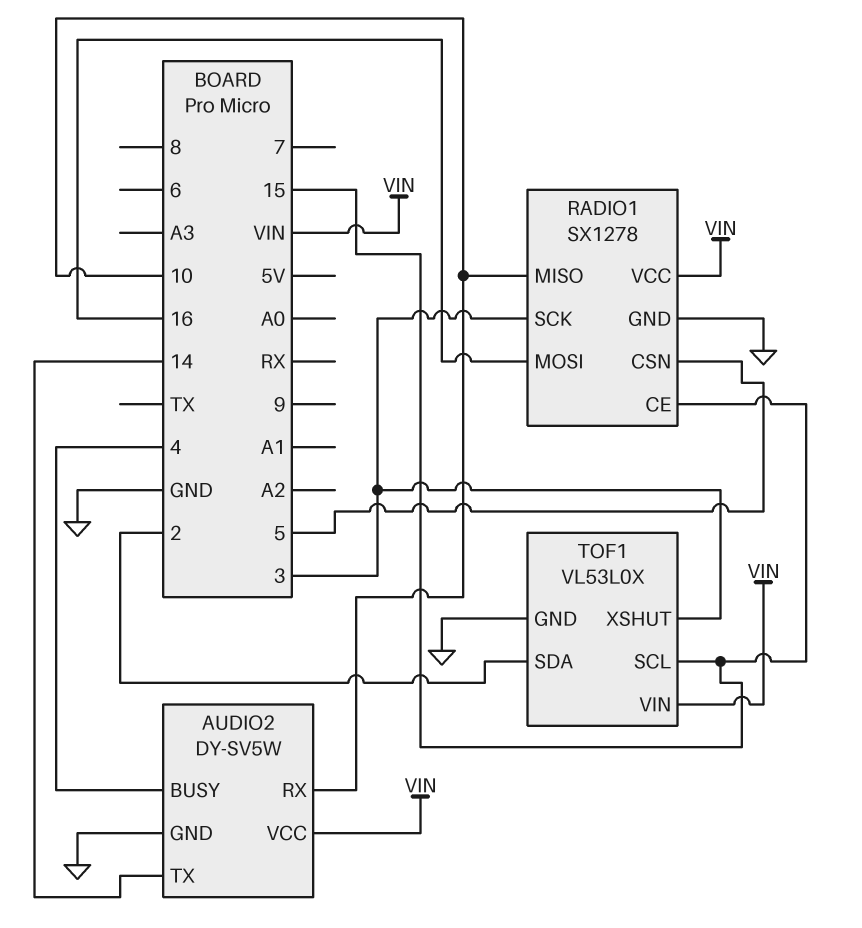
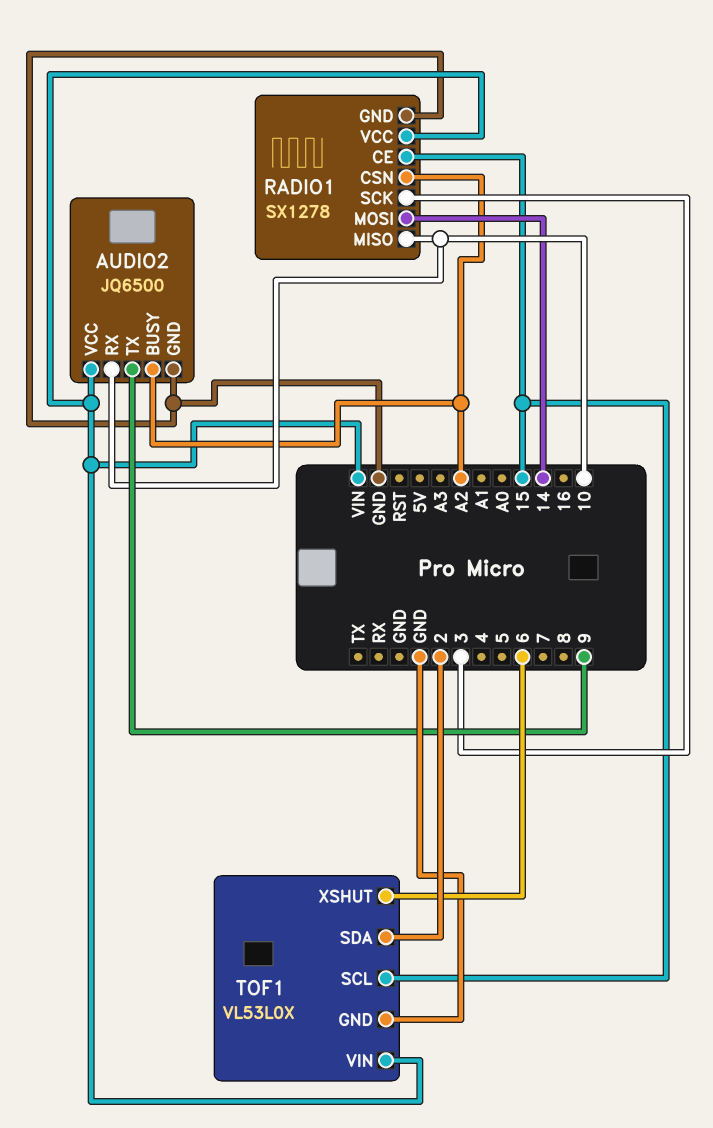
AUDIO2: DY-SV5W -> JQ6500
AUDIO2 pin BUSY: 4 -> A2
AUDIO2 pin TX: 14 -> 9
RADIO1 pin CSN: 5 -> A2
RADIO1 pin MOSI: 16 -> 14
TOF1 pin XSHUT: 3 -> 6

